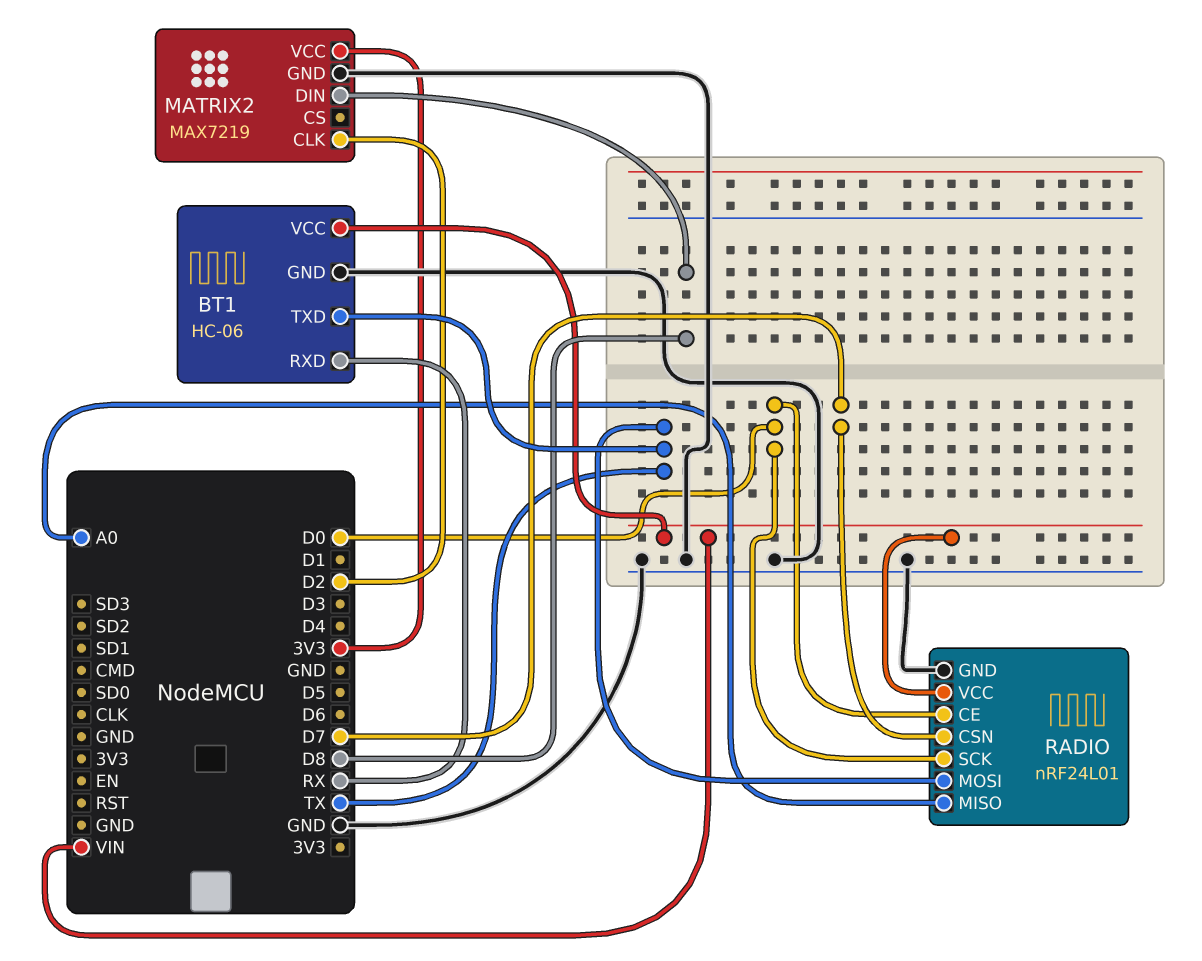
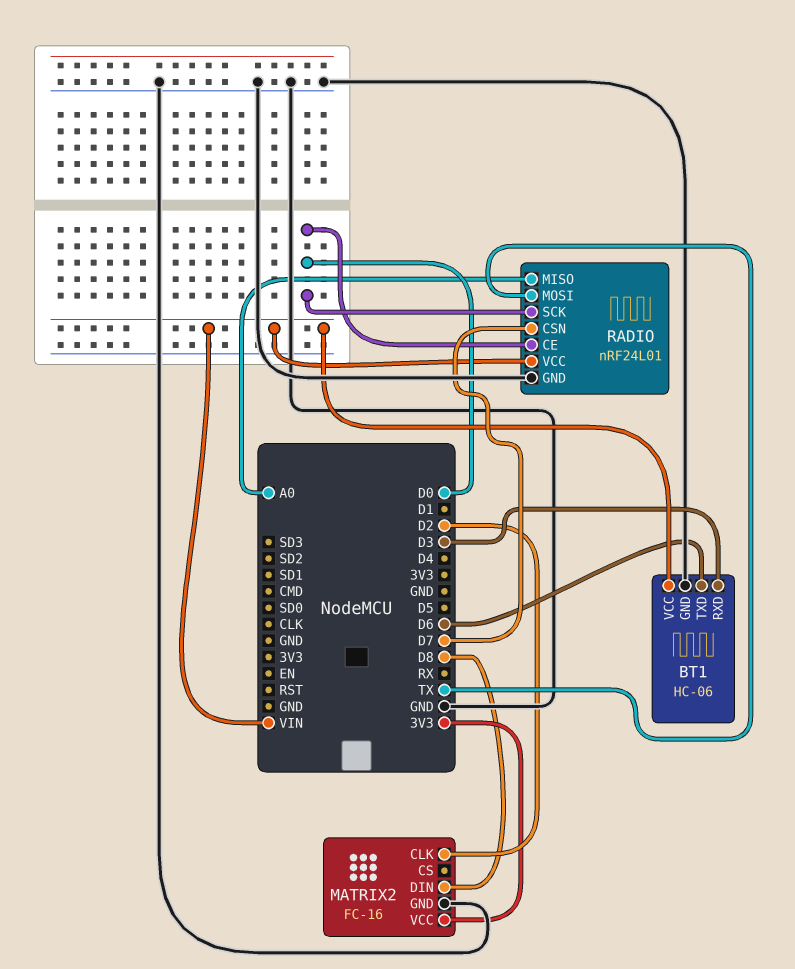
BT1 pin RXD: RX -> D3
BT1 pin TXD: TX -> D6
MATRIX2: MAX7219 -> FC-16

